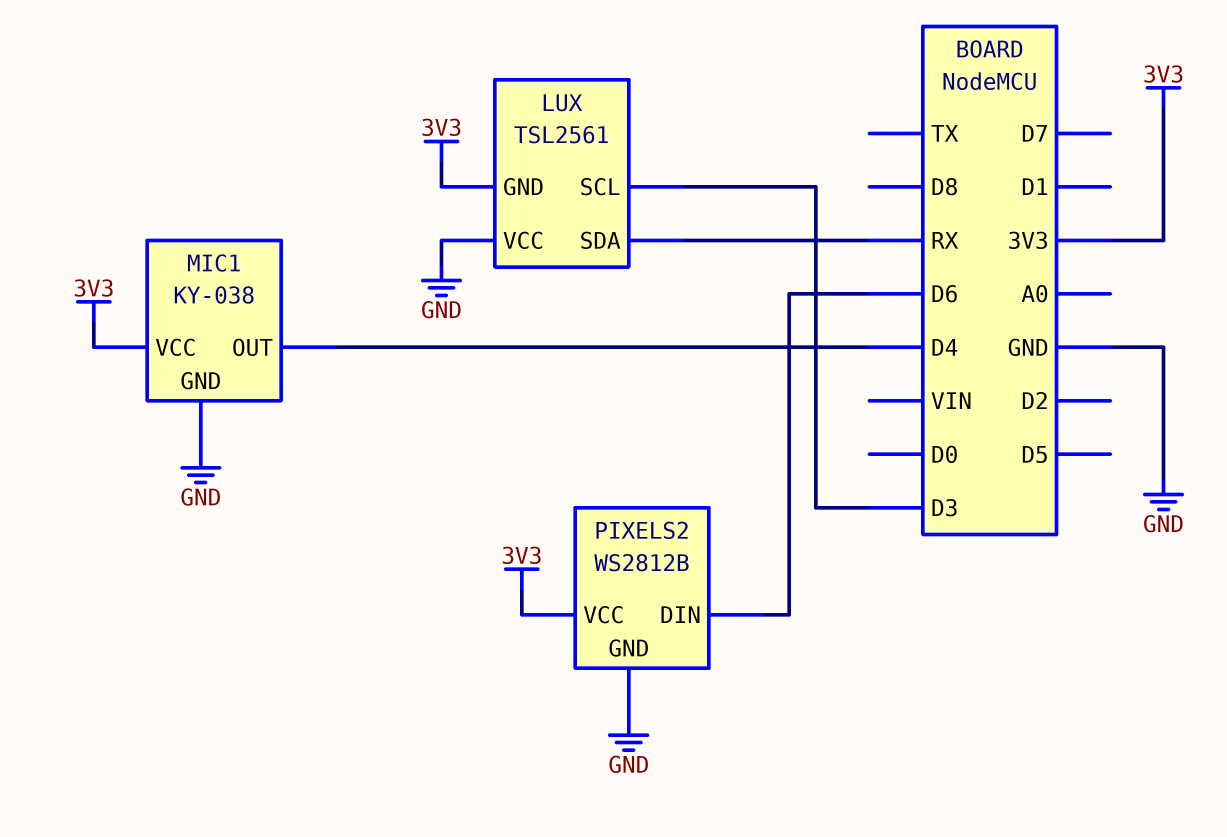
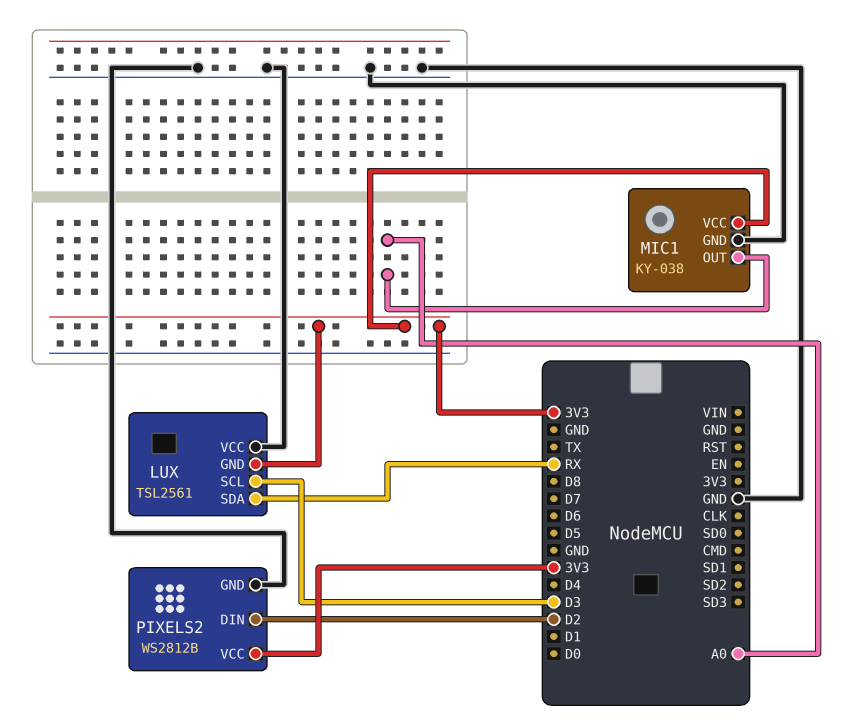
MIC1 pin OUT: D4 -> A0
PIXELS2 pin DIN: D6 -> D2

